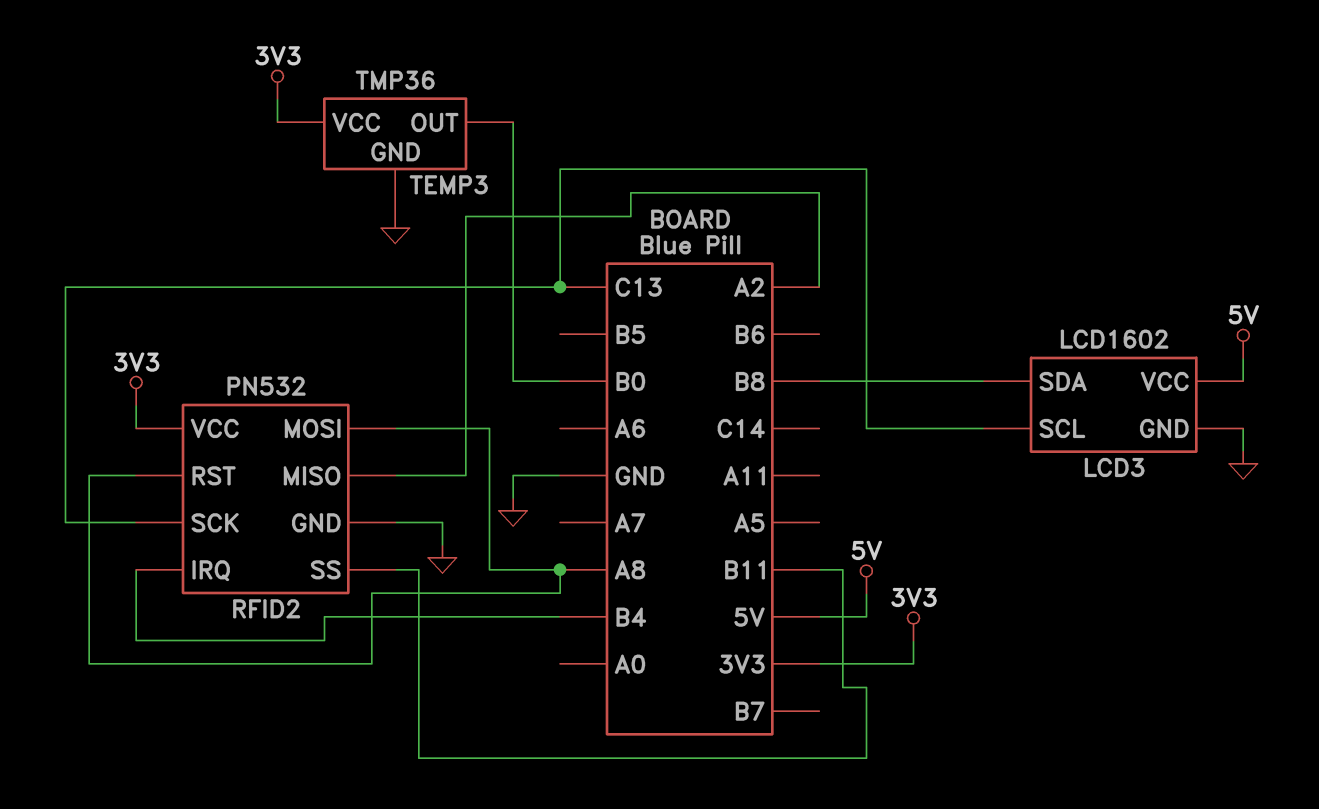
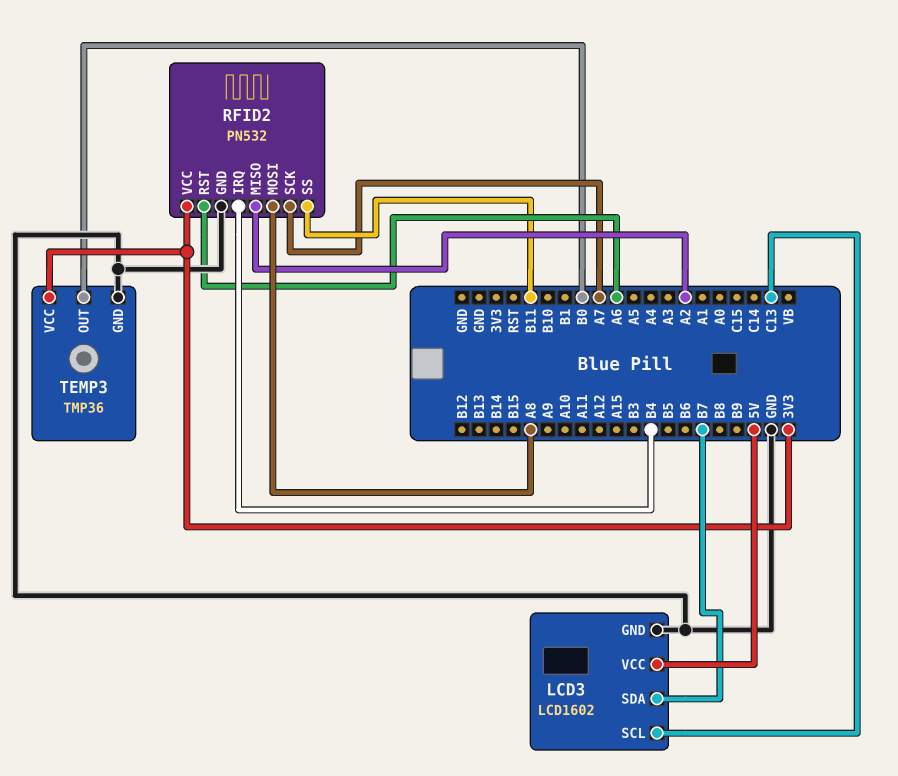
LCD3 pin SDA: B8 -> B7
RFID2 pin RST: A8 -> A6
RFID2 pin SCK: C13 -> A7

